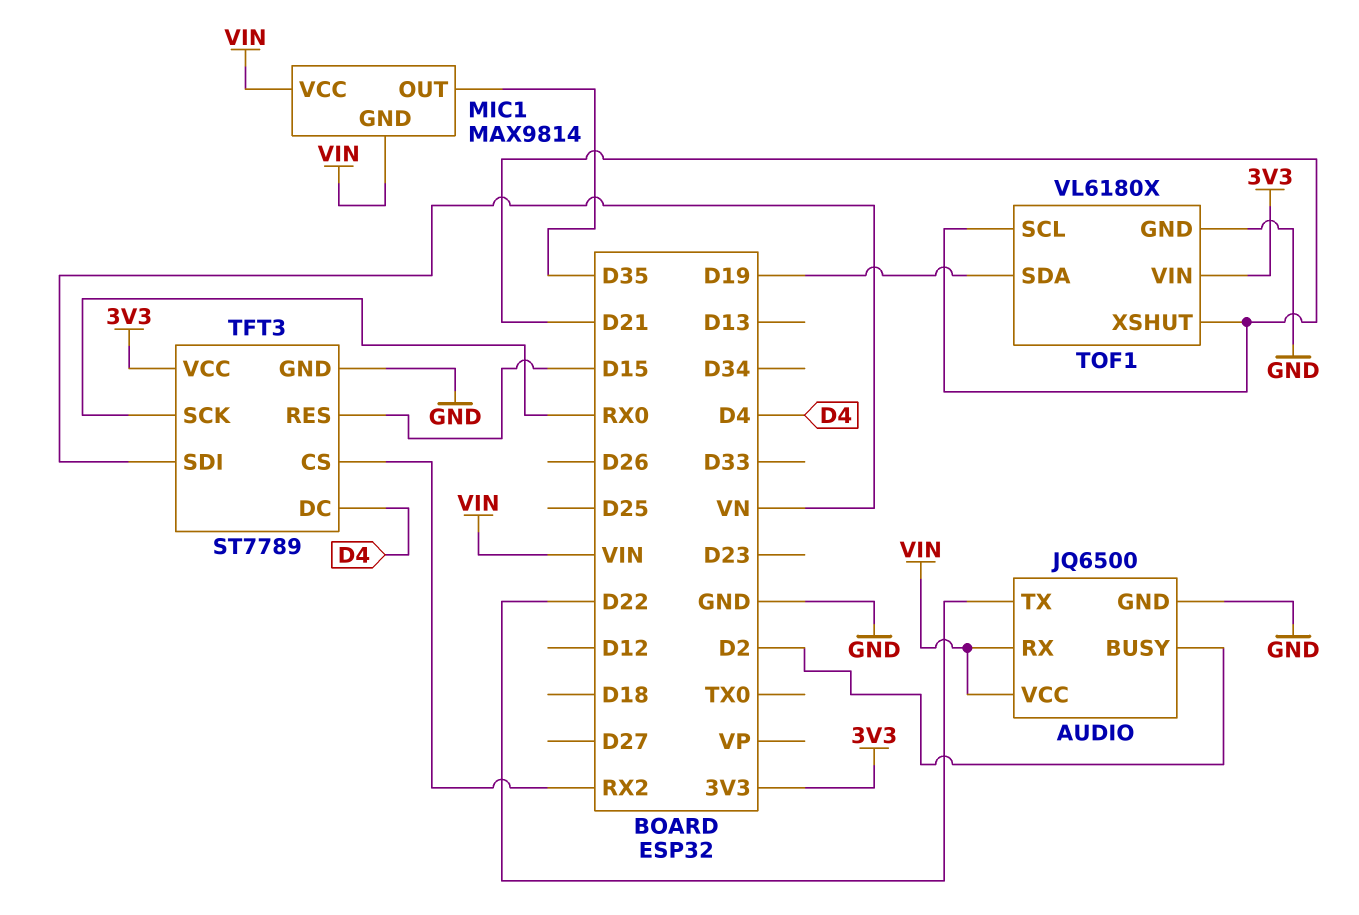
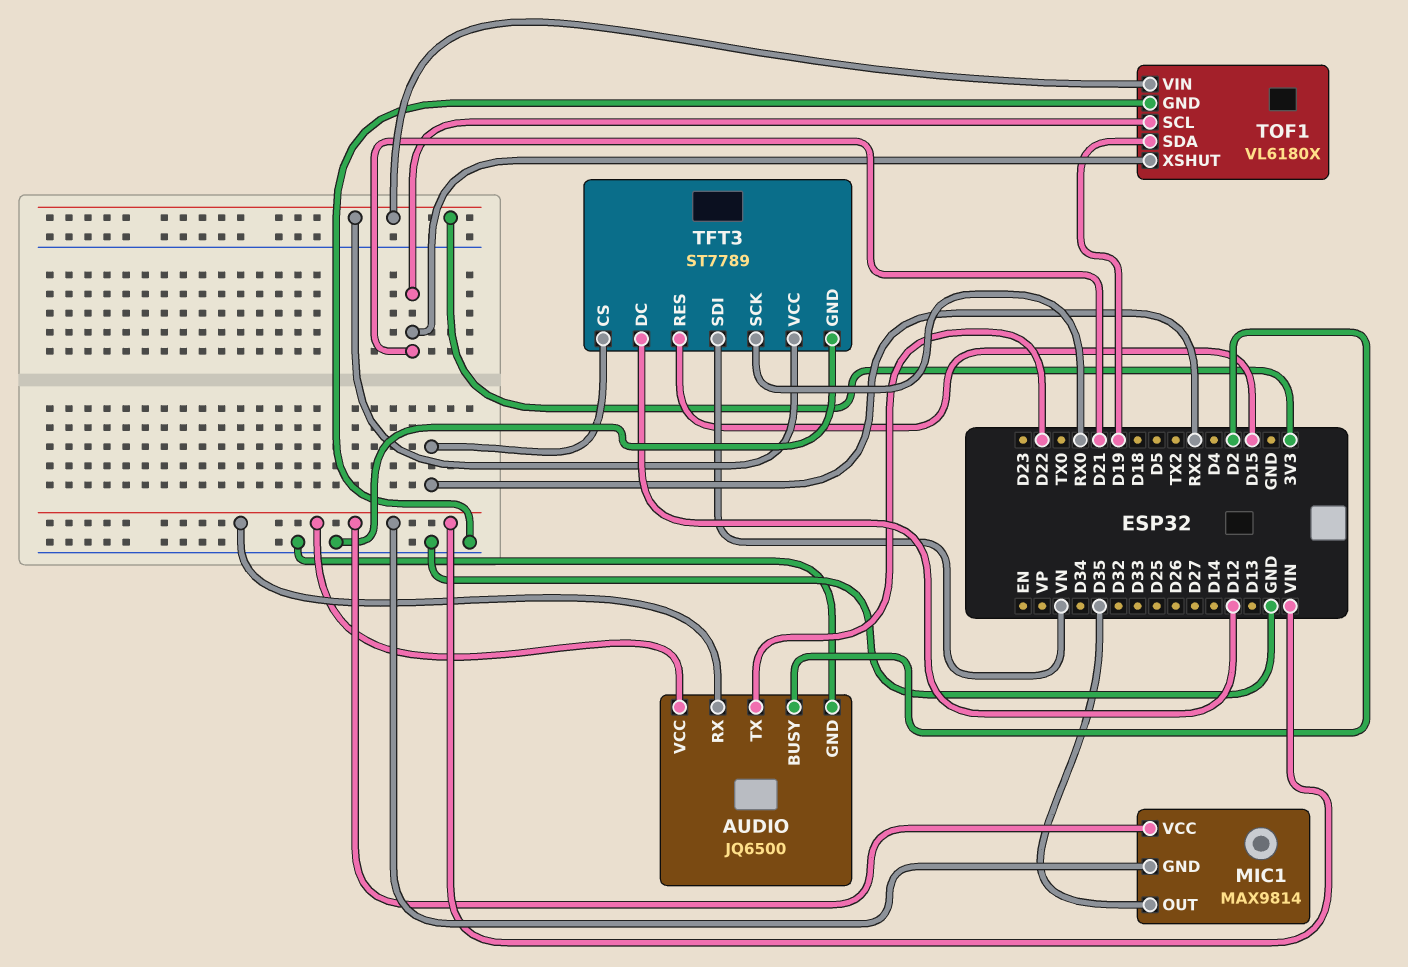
TFT3 pin DC: D4 -> D12

